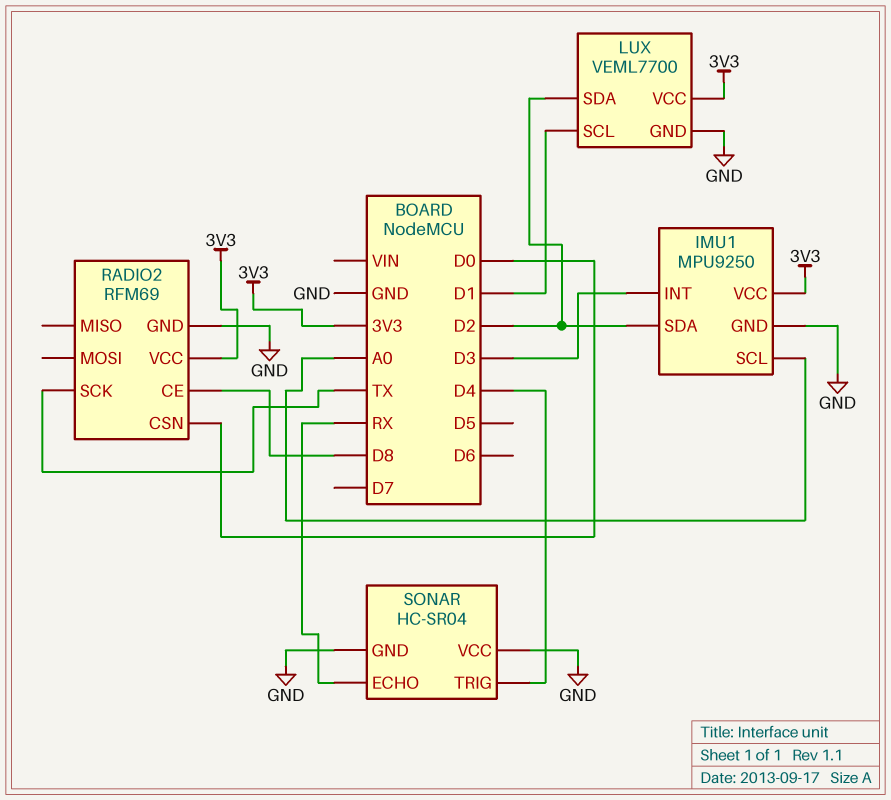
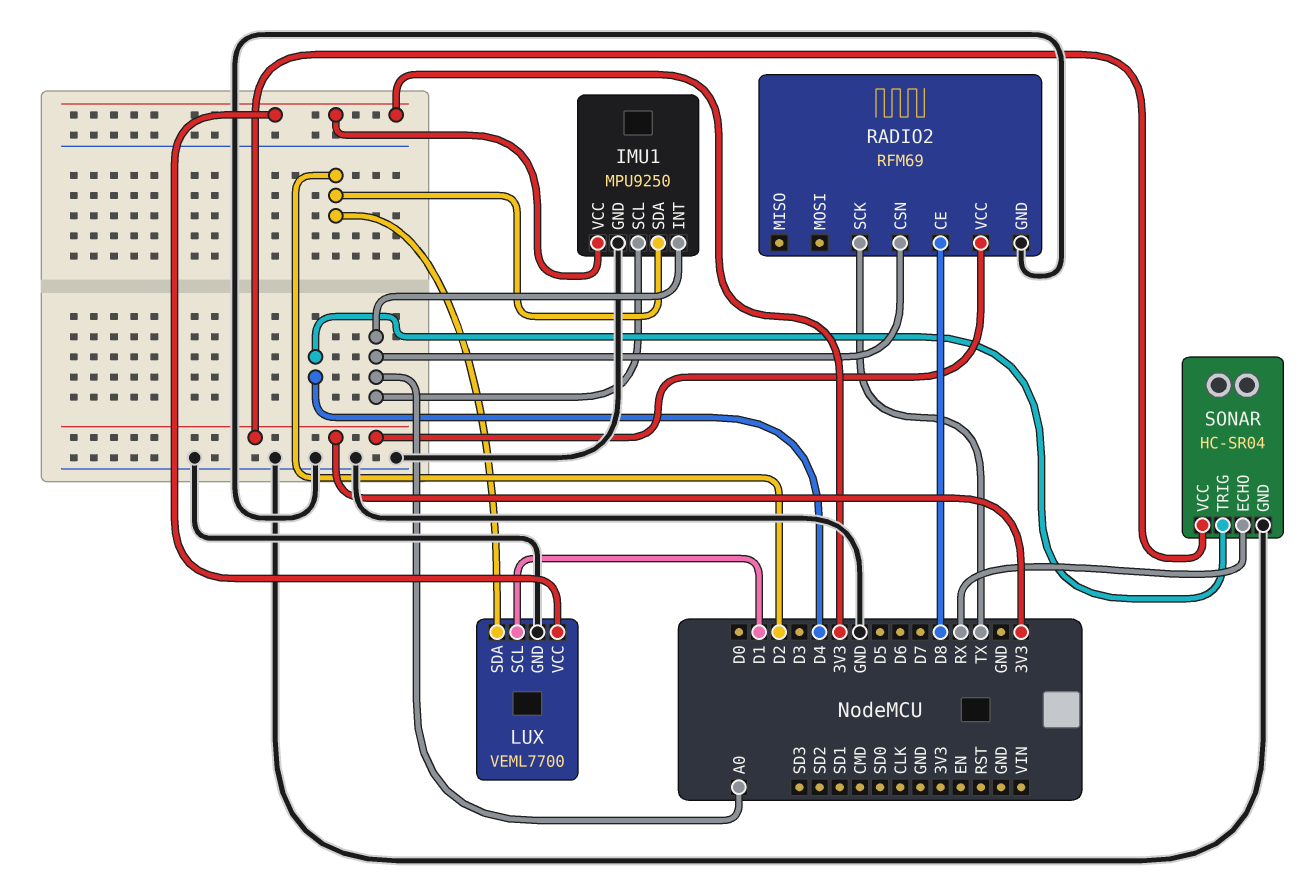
IMU1 pin INT: D3 -> A0
RADIO2 pin CSN: D0 -> A0
SONAR pin VCC: GND -> 3V3

